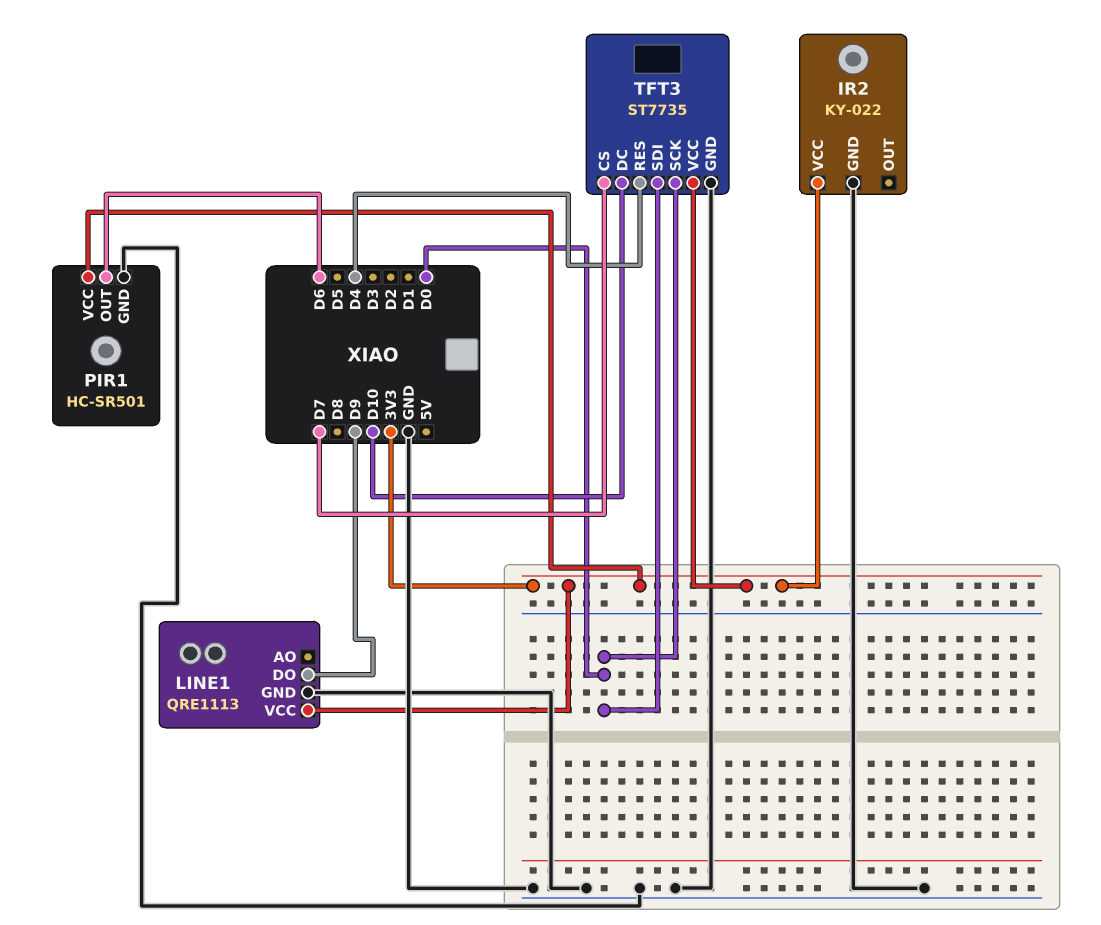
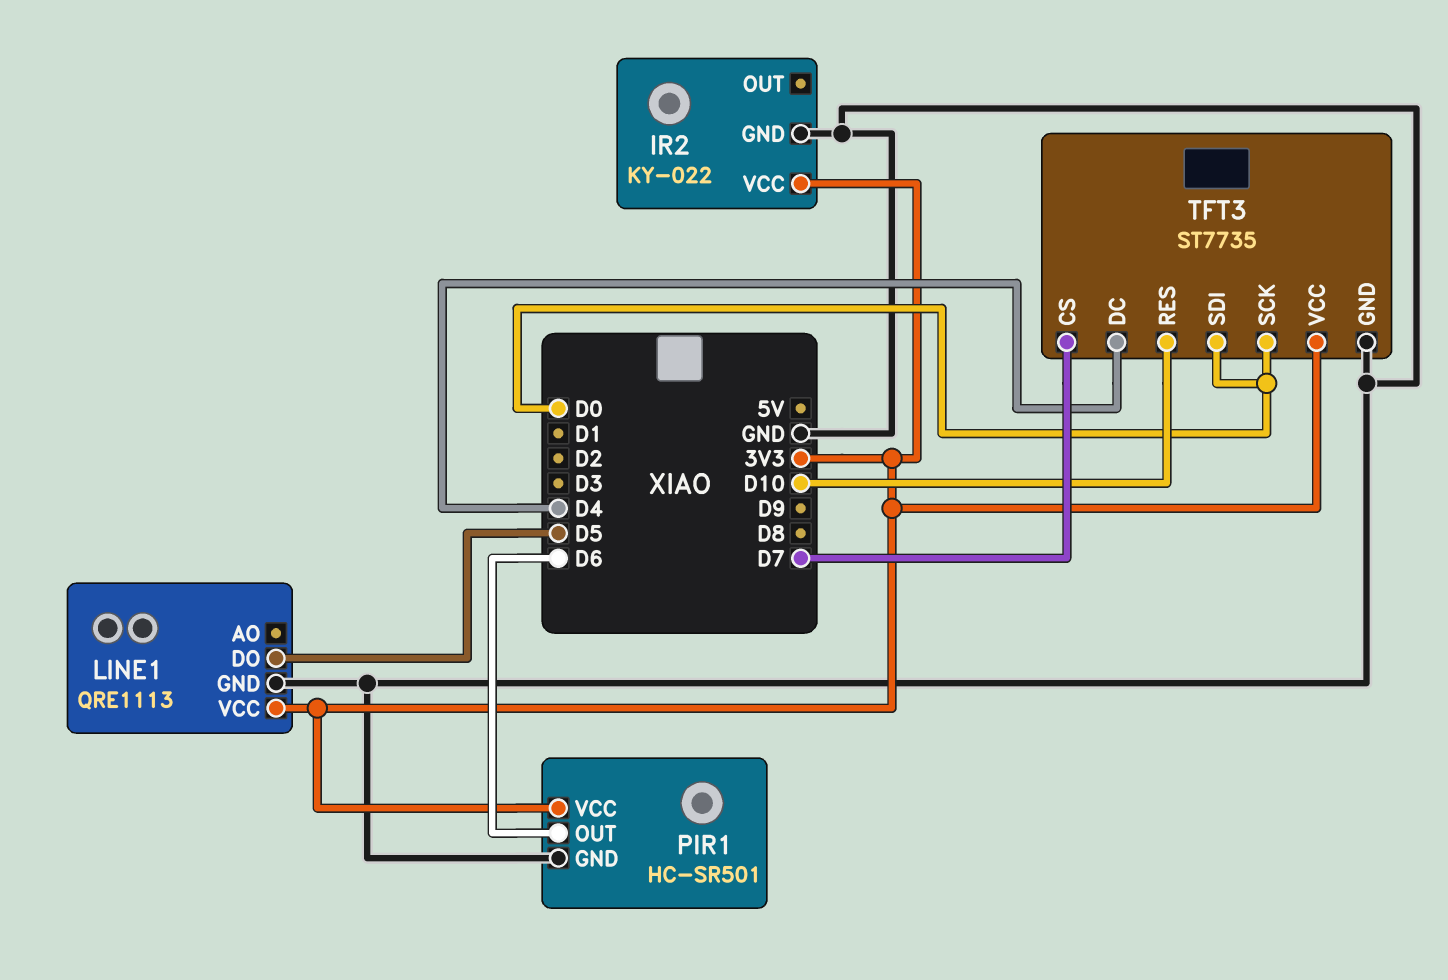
LINE1 pin DO: D9 -> D5
TFT3 pin DC: D10 -> D4
TFT3 pin RES: D4 -> D10

